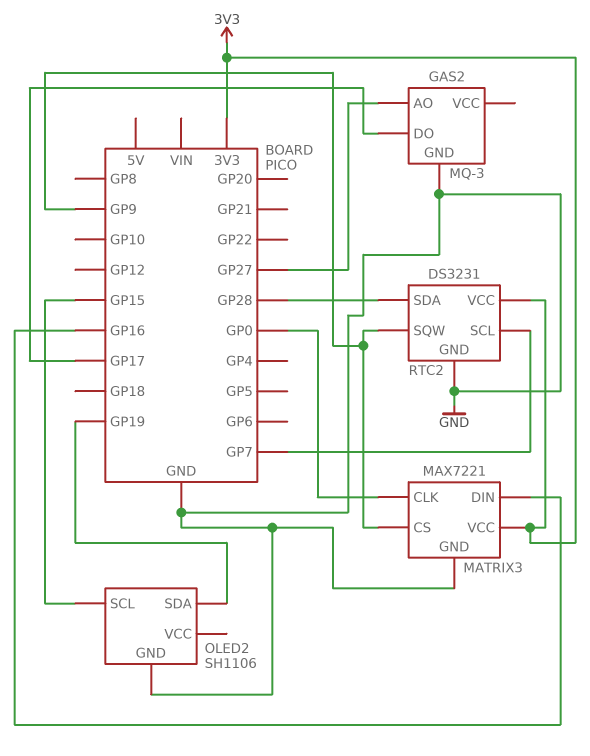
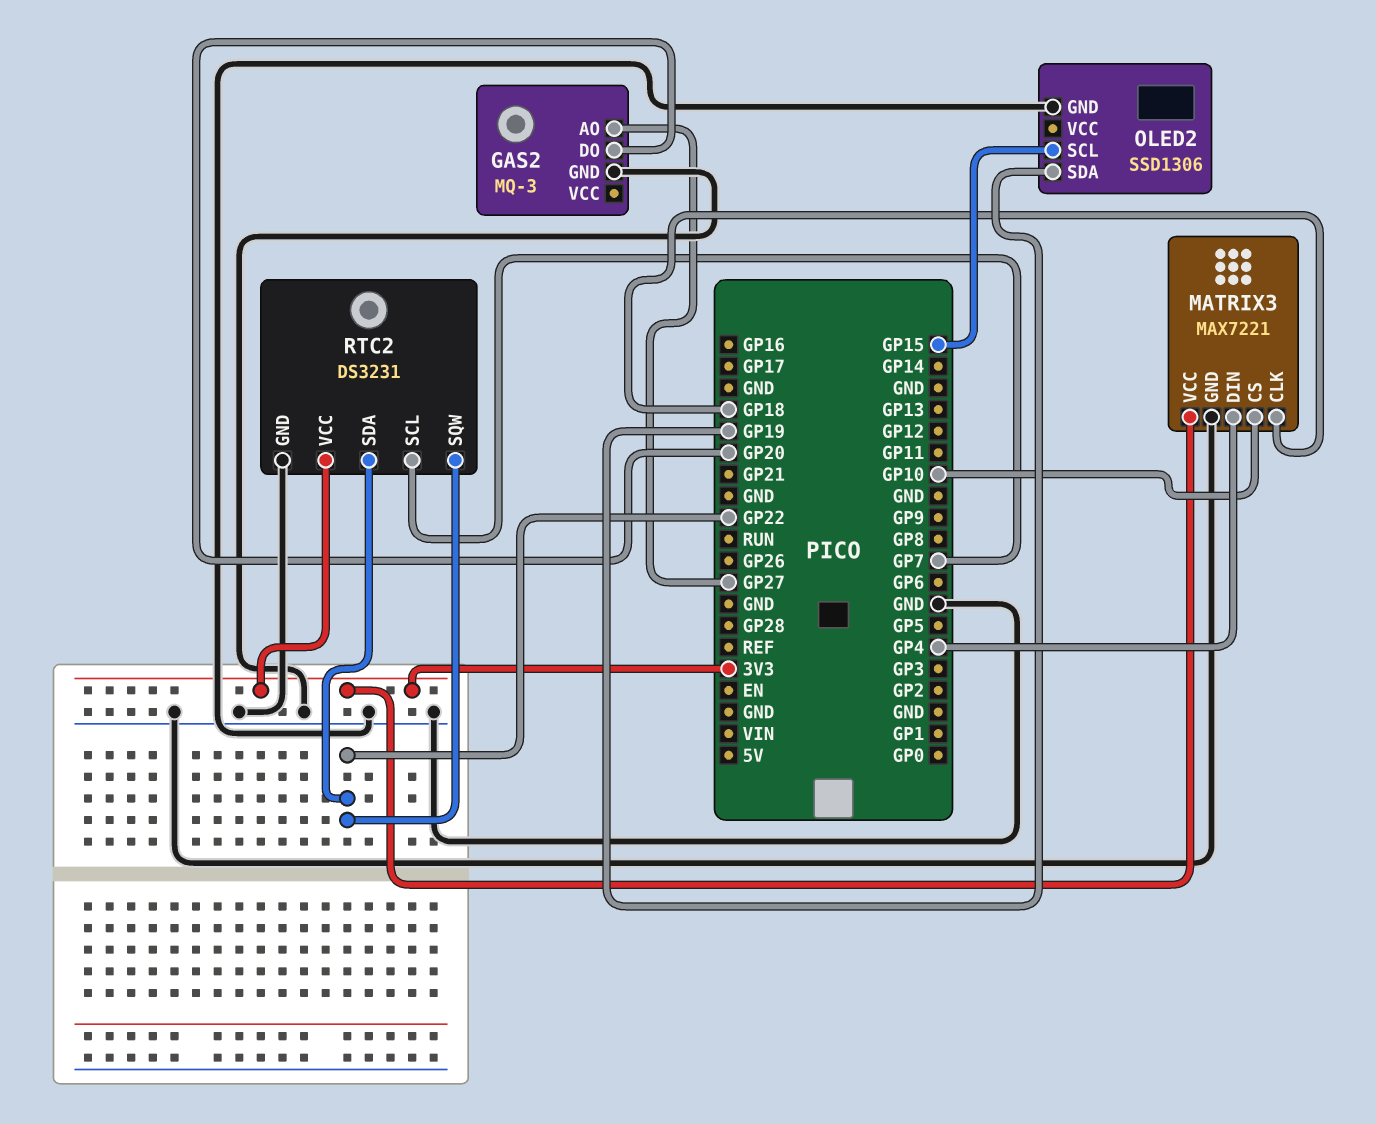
GAS2 pin DO: GP17 -> GP20
MATRIX3 pin CLK: GP0 -> GP18
MATRIX3 pin CS: GP9 -> GP10
MATRIX3 pin DIN: GP16 -> GP4
OLED2: SH1106 -> SSD1306
RTC2 pin SDA: GP28 -> GP22
RTC2 pin SQW: GP9 -> GP22

